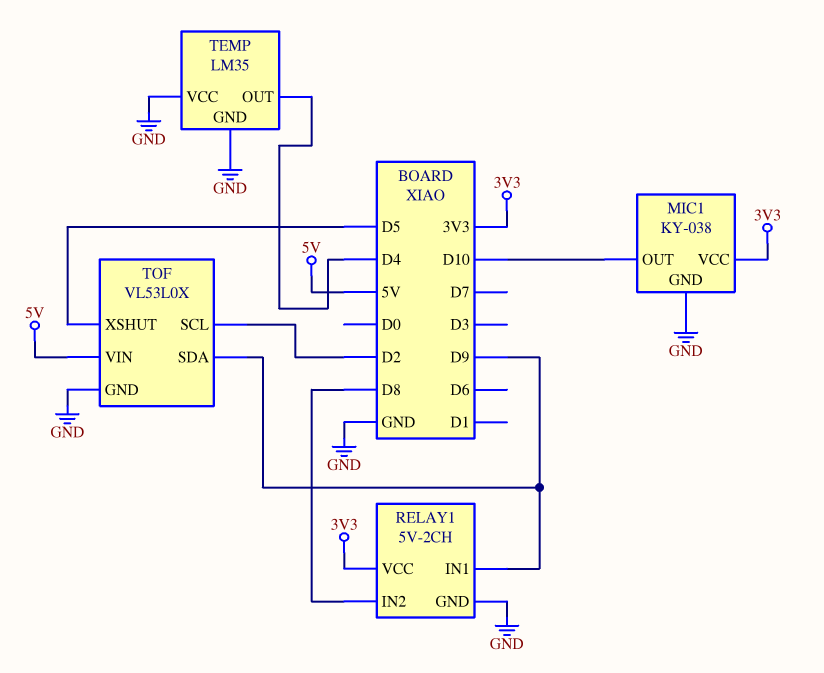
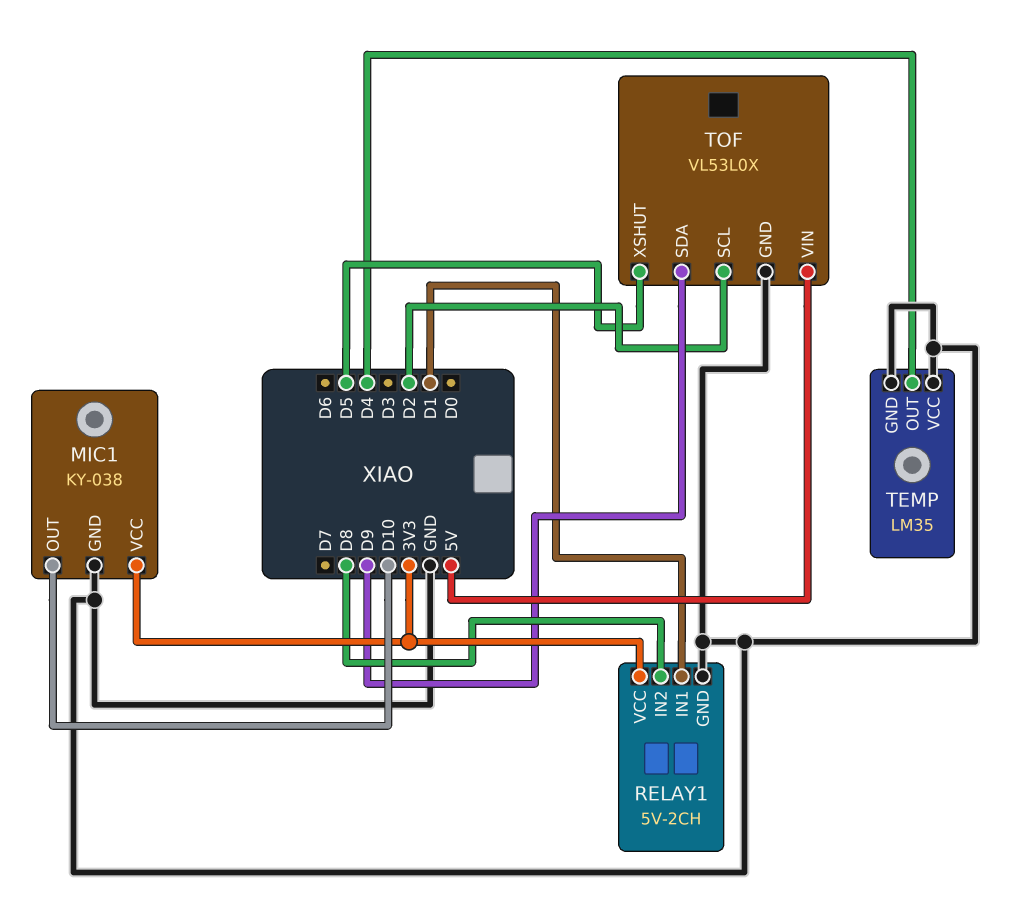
RELAY1 pin IN1: D9 -> D1

